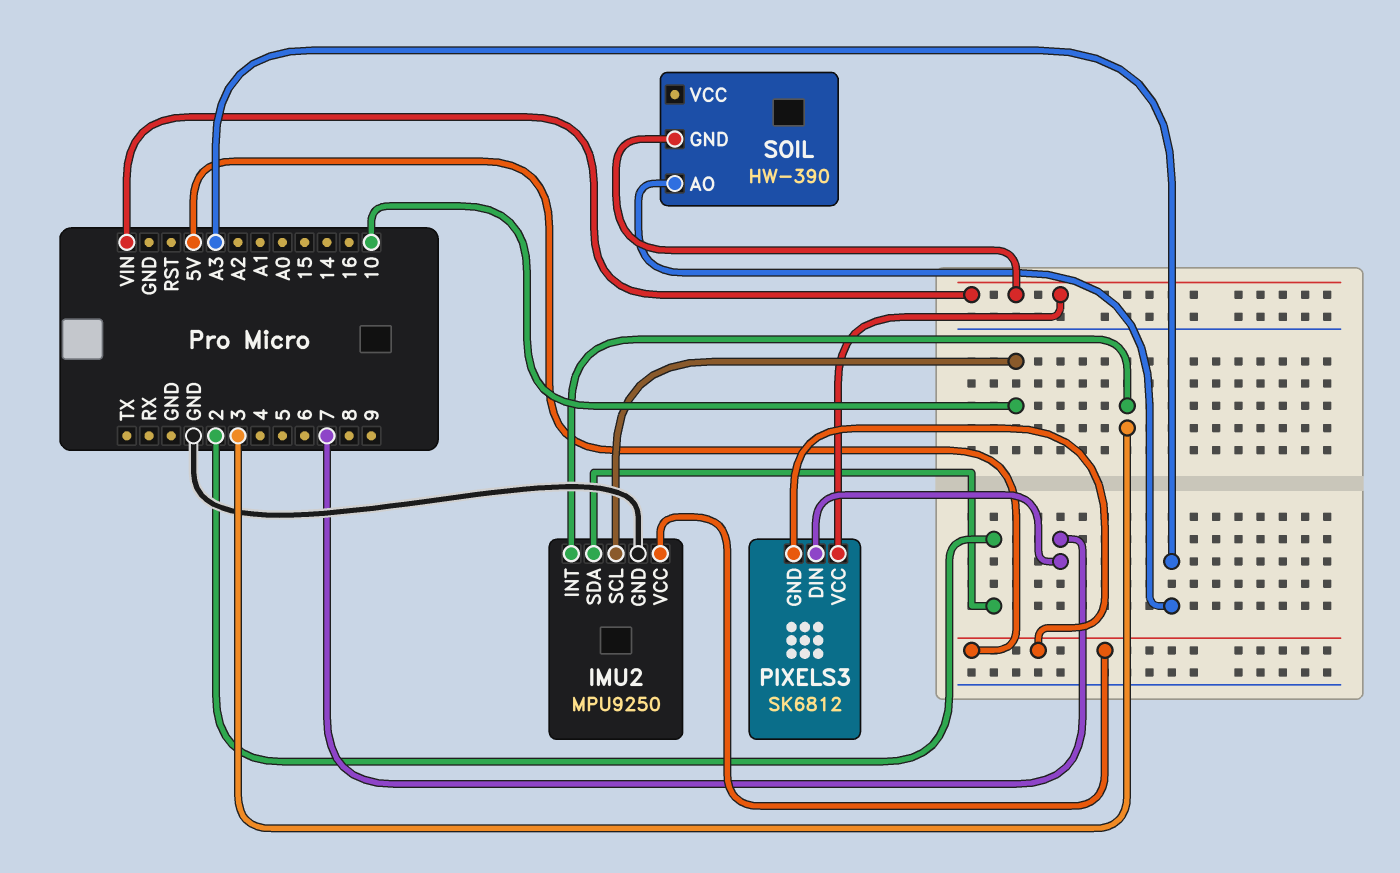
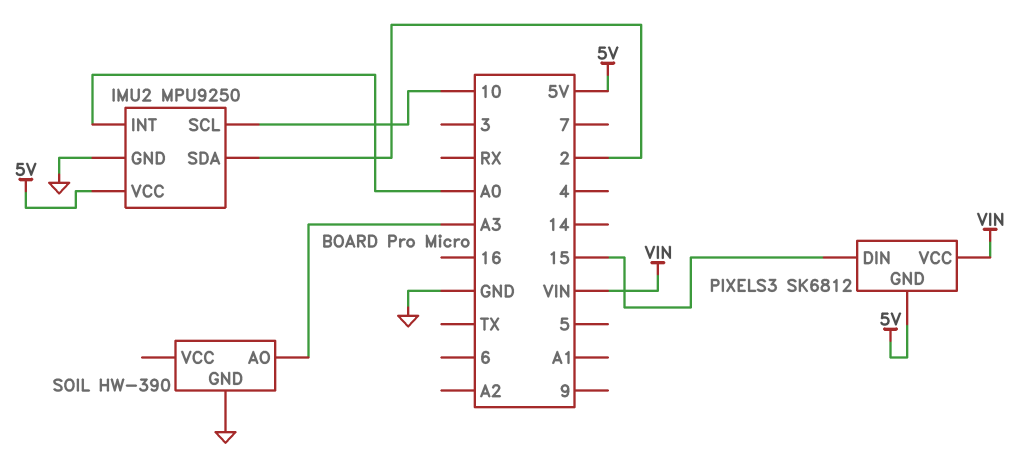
IMU2 pin INT: 3 -> A0
PIXELS3 pin DIN: 7 -> 15
SOIL pin GND: VIN -> GND

